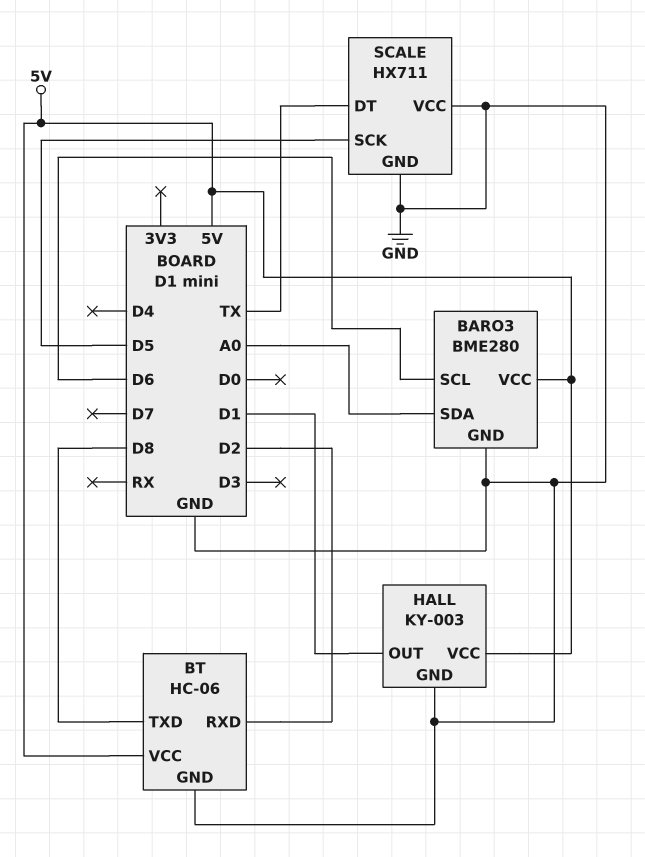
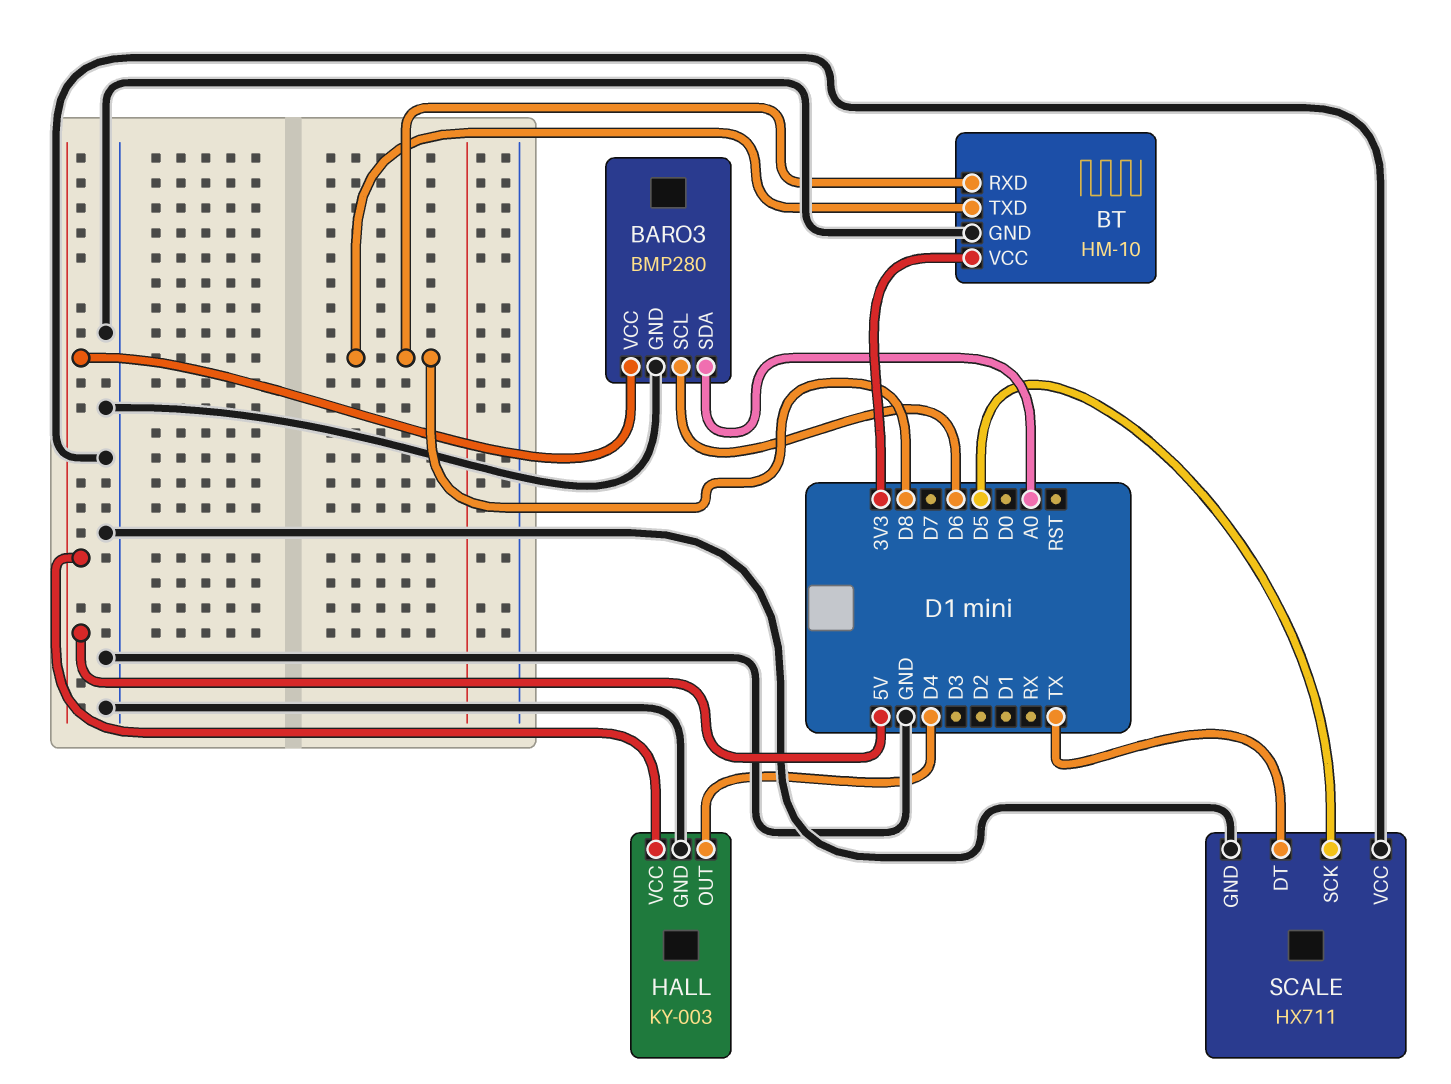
BARO3: BME280 -> BMP280
BT: HC-06 -> HM-10
BT pin RXD: D2 -> D8
BT pin VCC: 5V -> 3V3
HALL pin OUT: D1 -> D4

